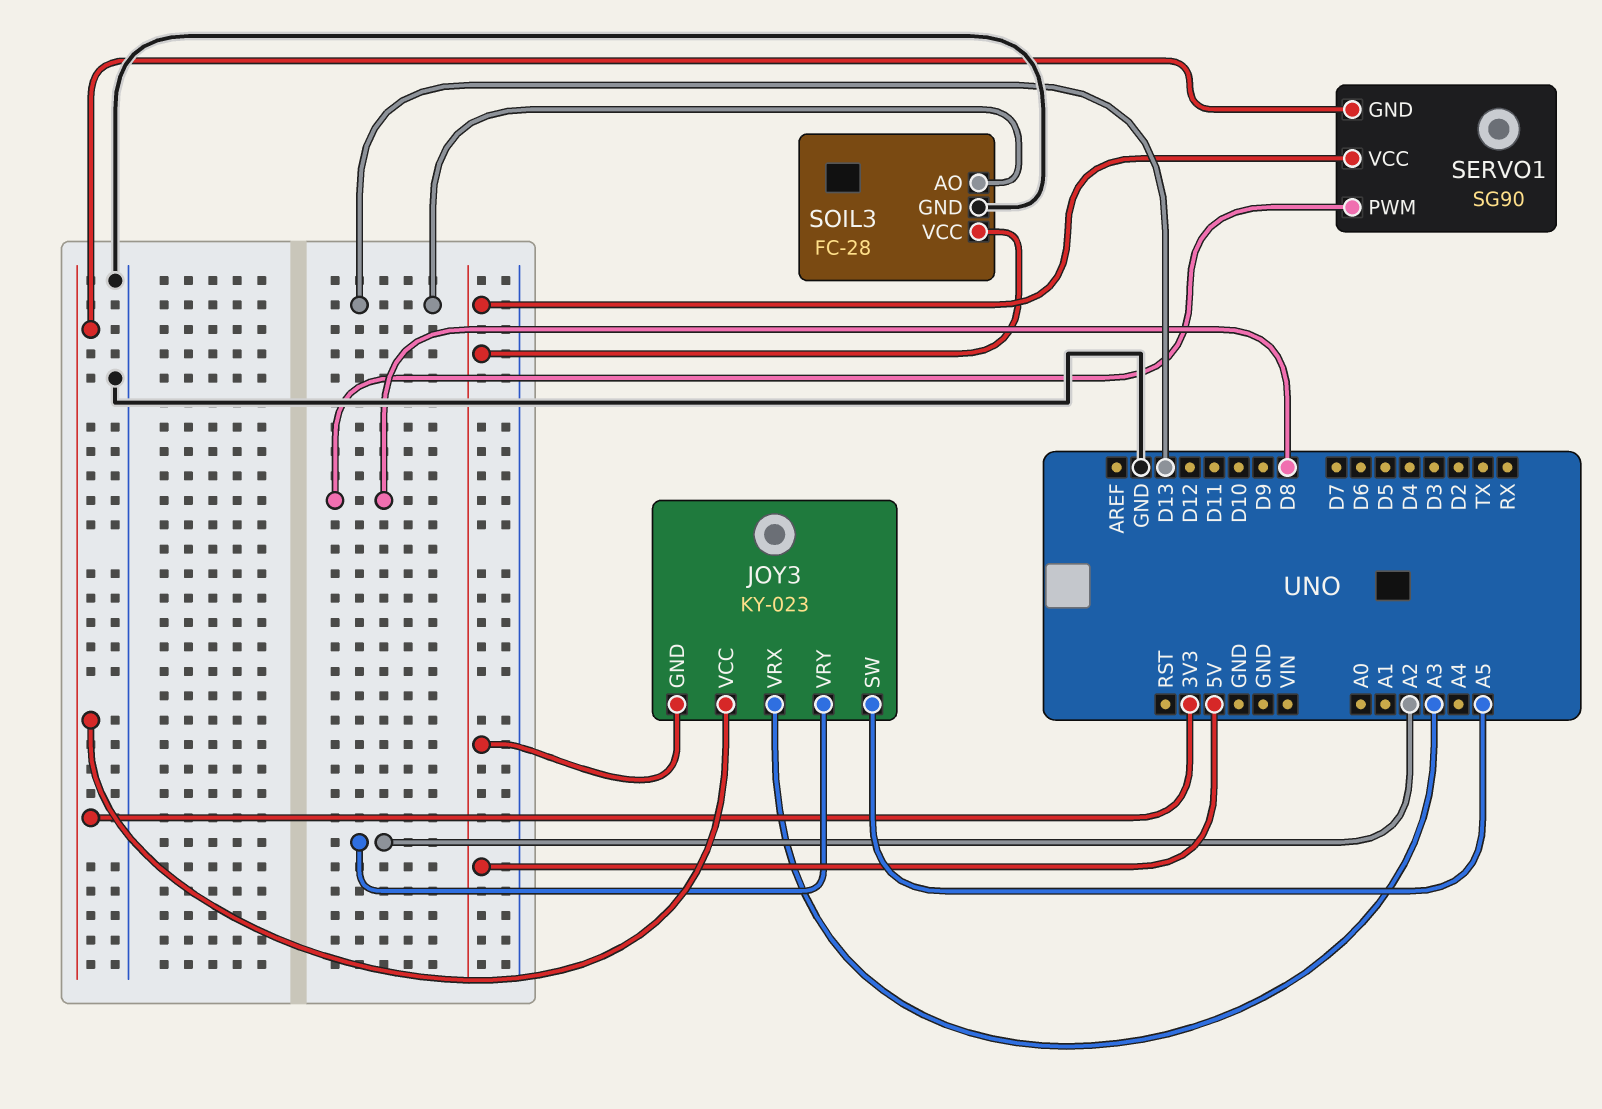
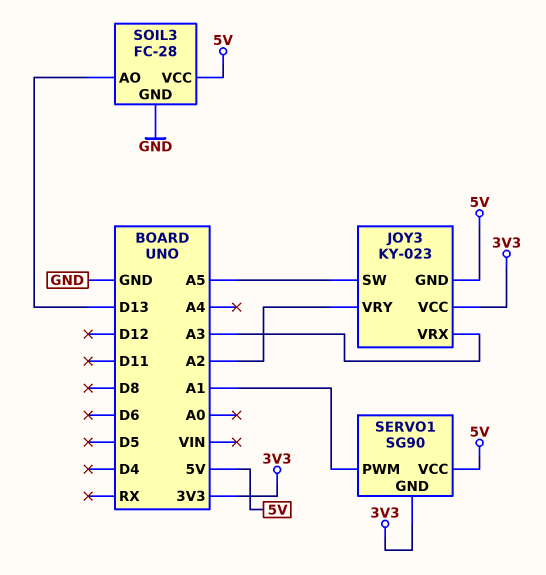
SERVO1 pin PWM: D8 -> A1

